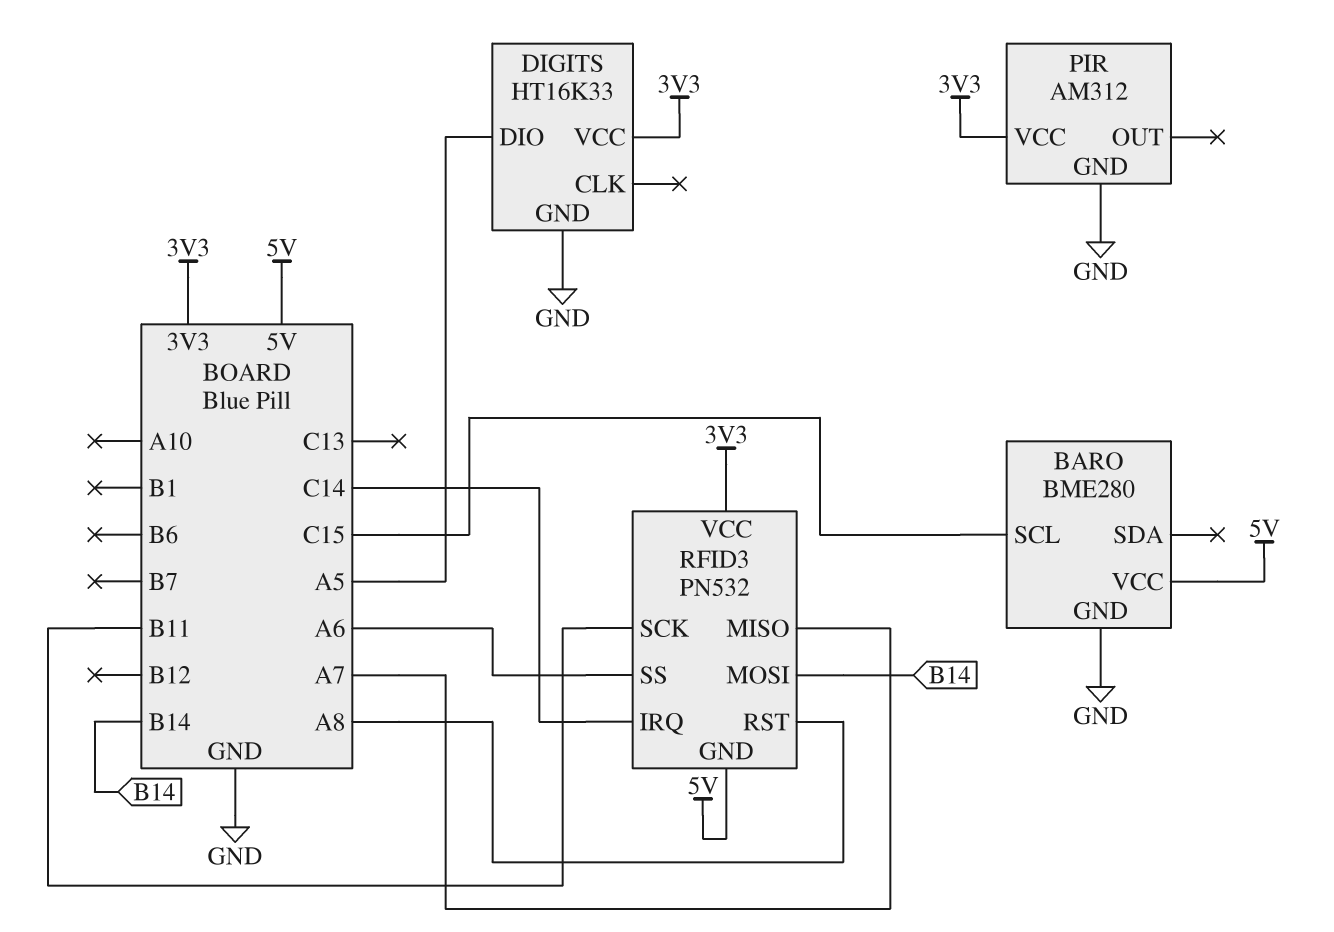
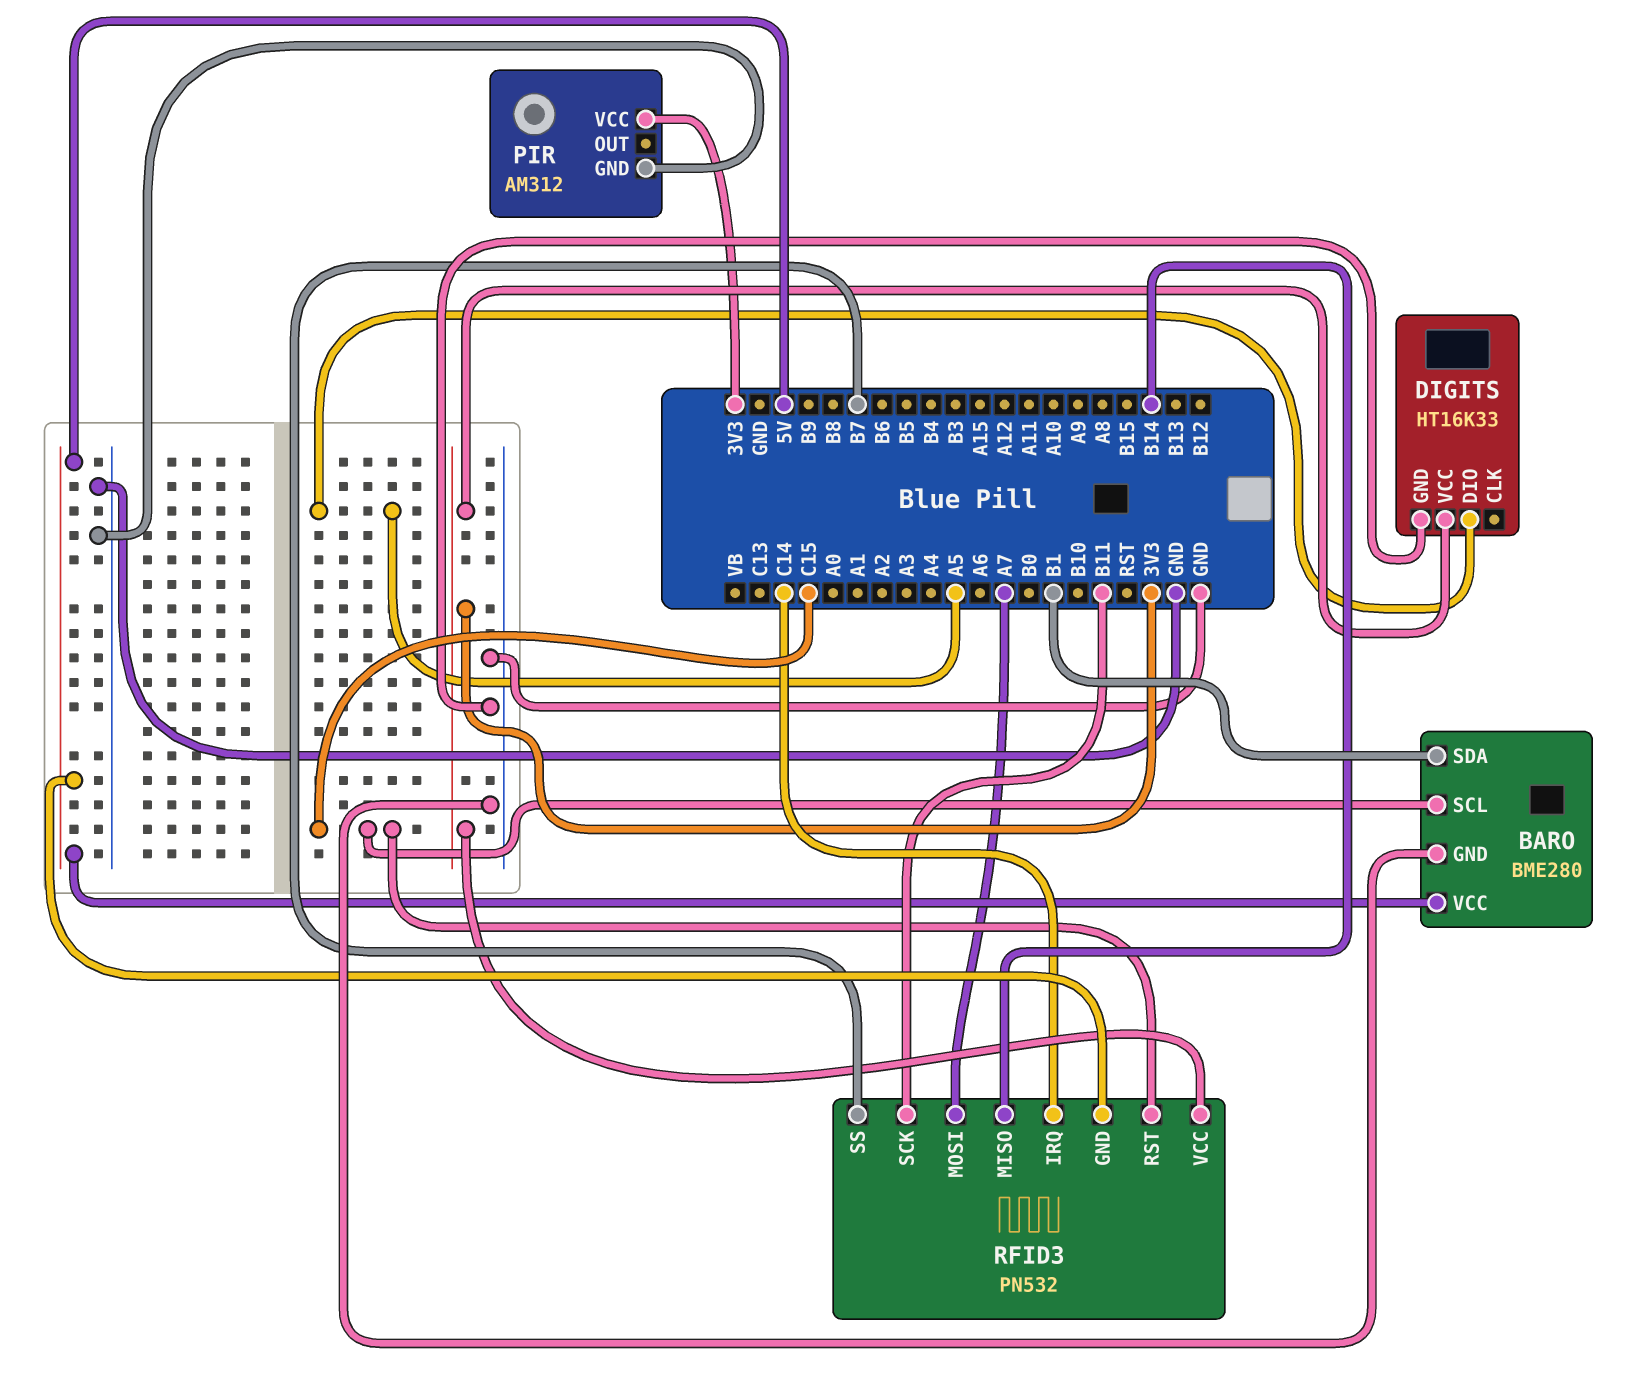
BARO pin SDA: none -> B1
RFID3 pin MISO: A7 -> B14
RFID3 pin MOSI: B14 -> A7
RFID3 pin RST: A8 -> C15
RFID3 pin SS: A6 -> B7

